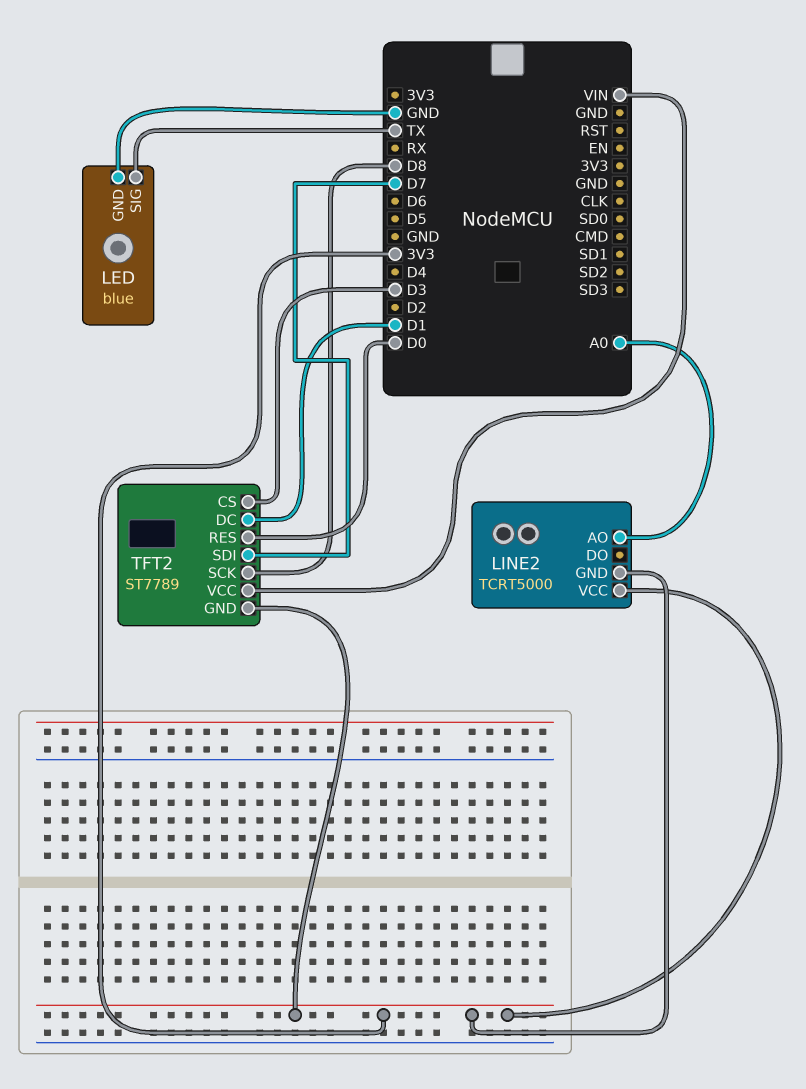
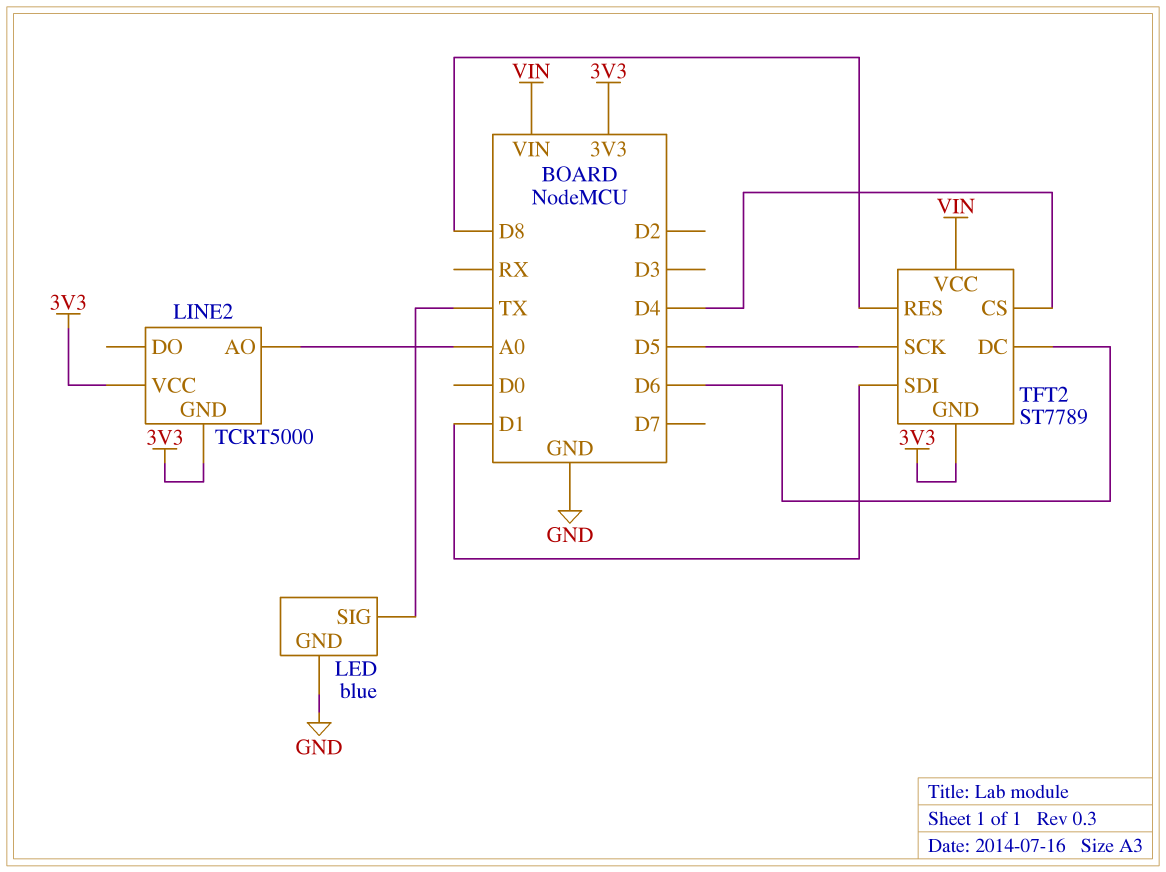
TFT2 pin CS: D3 -> D4
TFT2 pin DC: D1 -> D6
TFT2 pin RES: D0 -> D8
TFT2 pin SCK: D8 -> D5
TFT2 pin SDI: D7 -> D1

